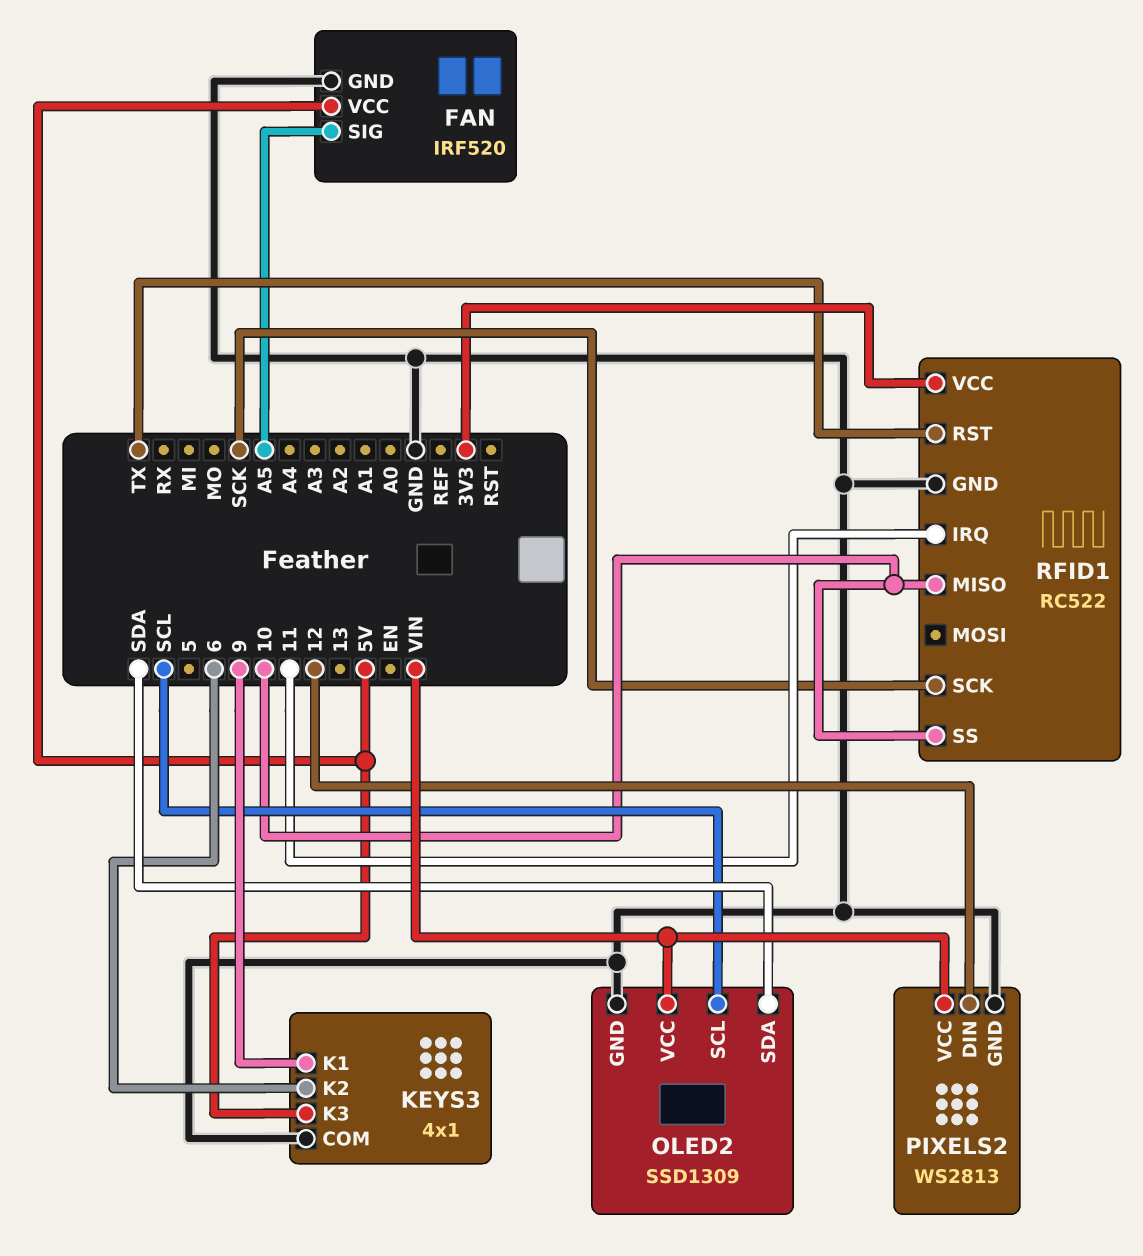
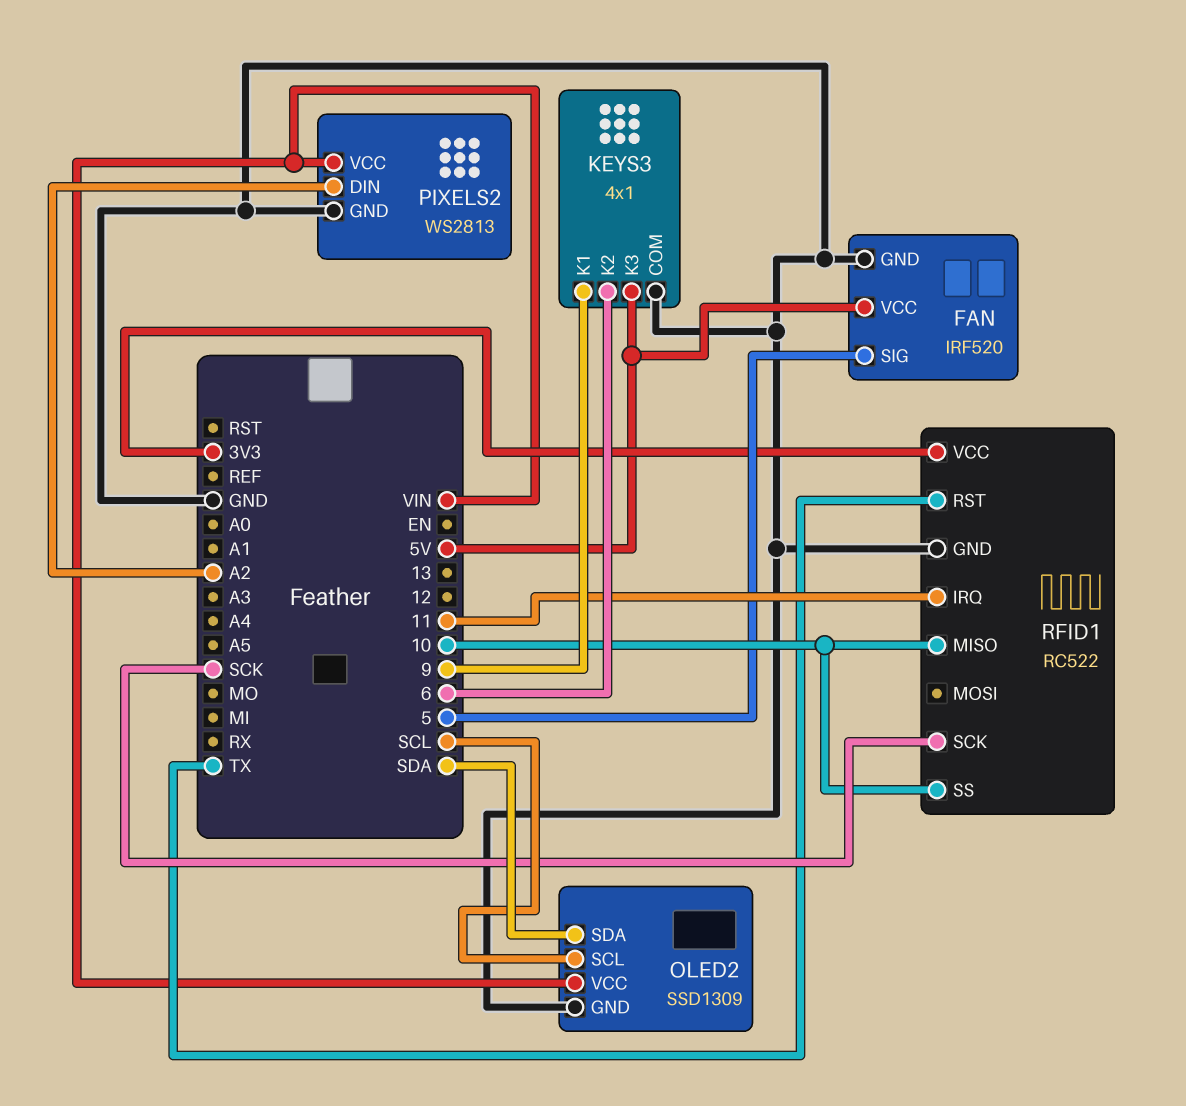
FAN pin SIG: A5 -> 5
PIXELS2 pin DIN: 12 -> A2

